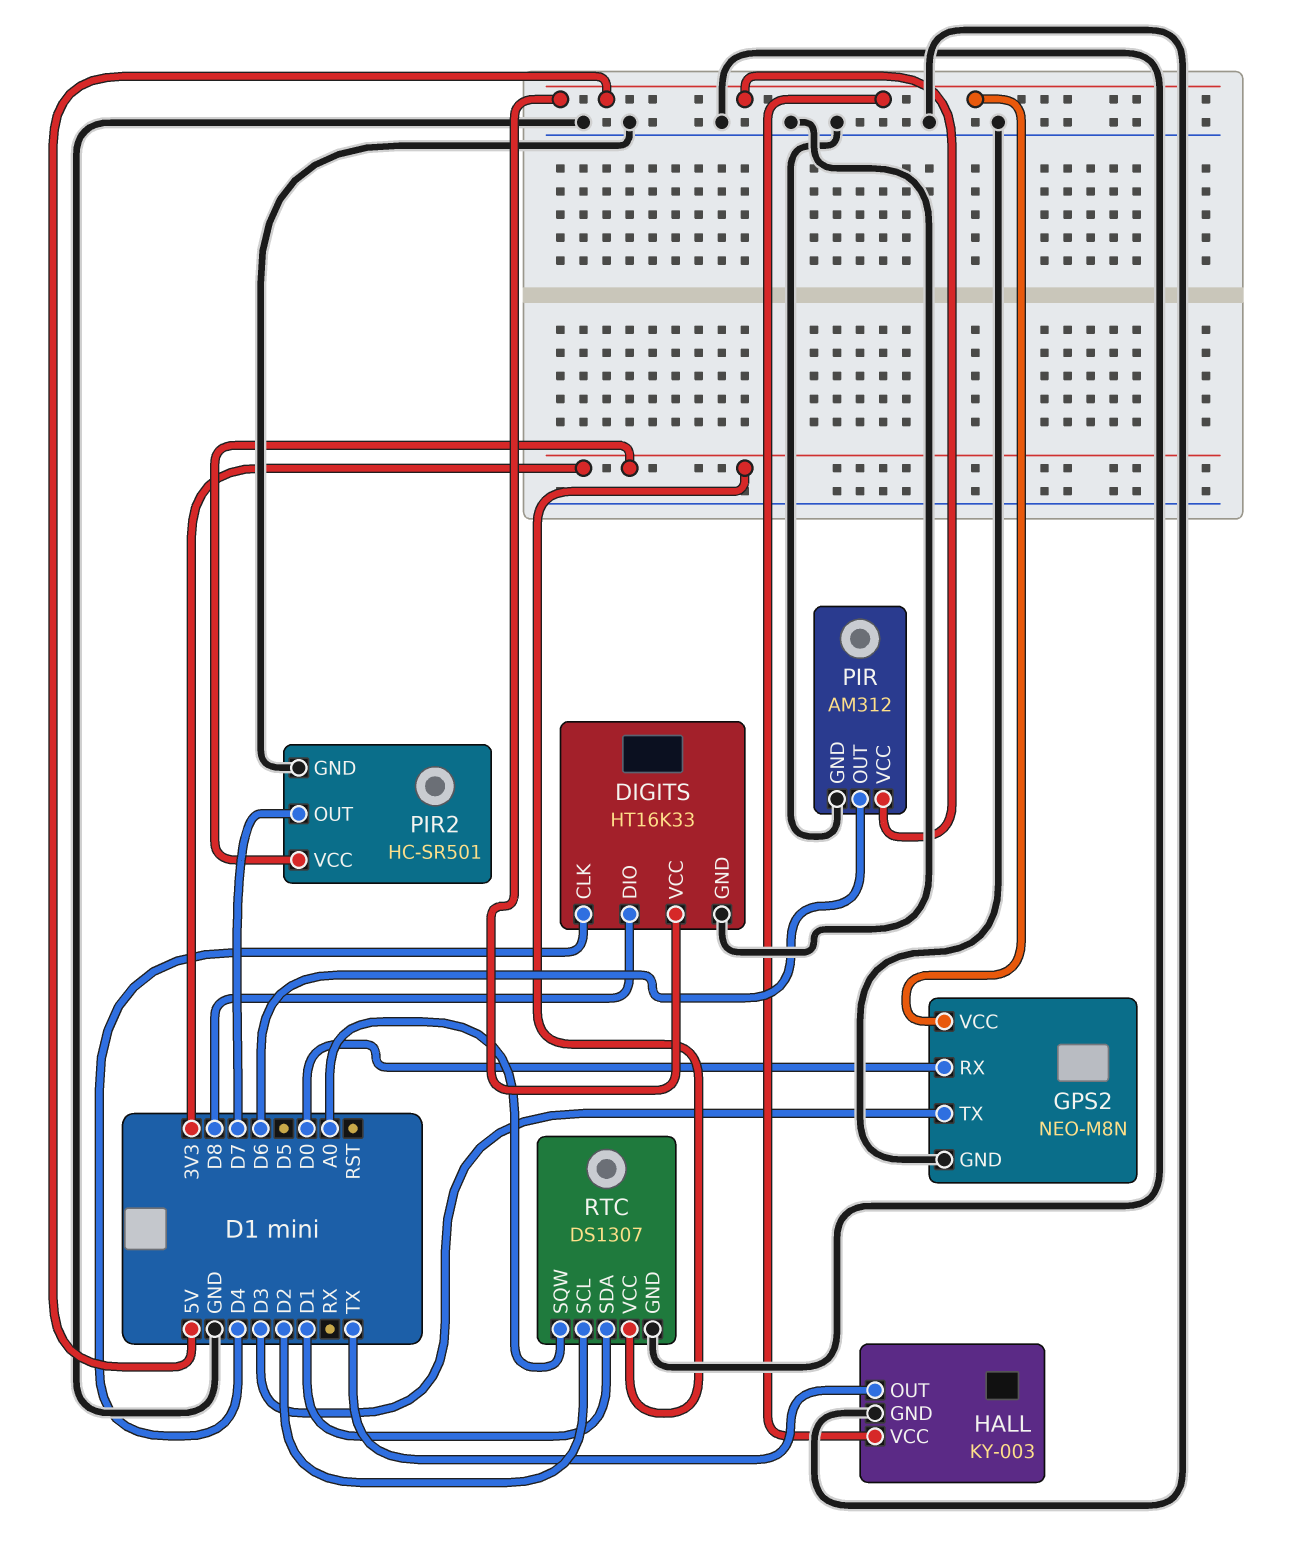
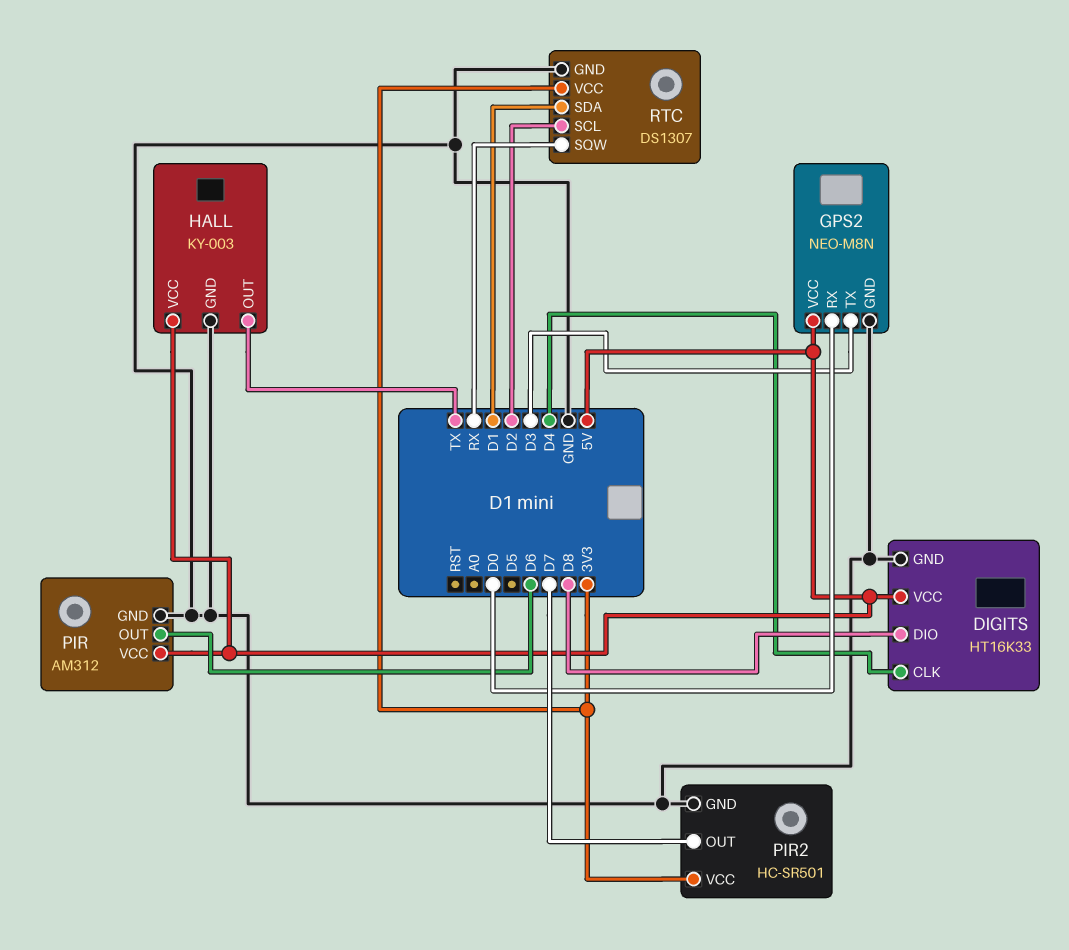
RTC pin SQW: A0 -> RX

